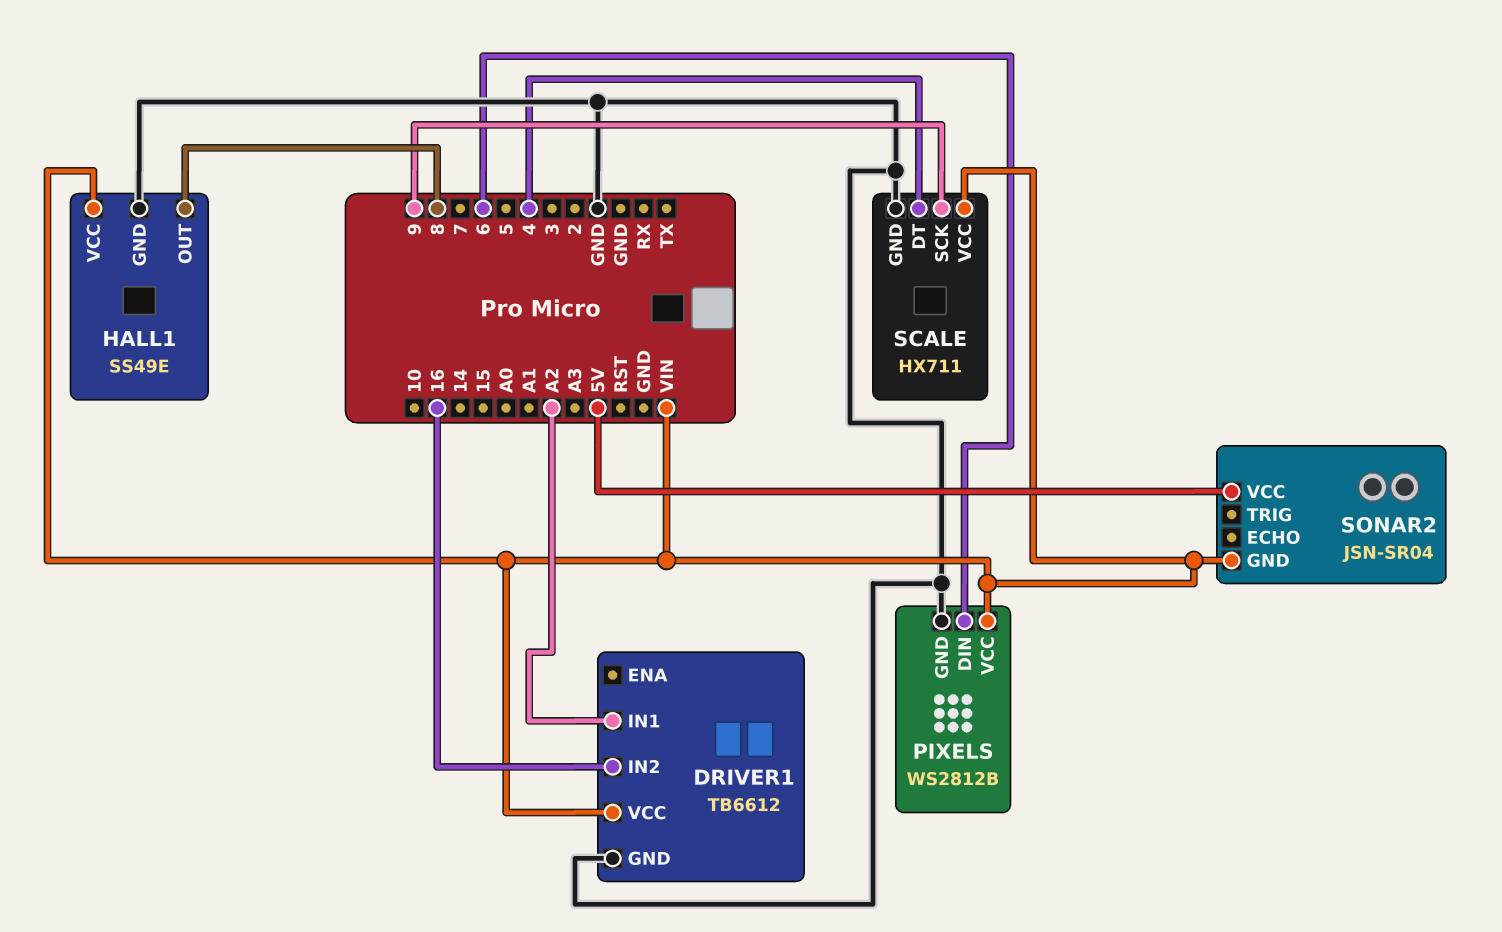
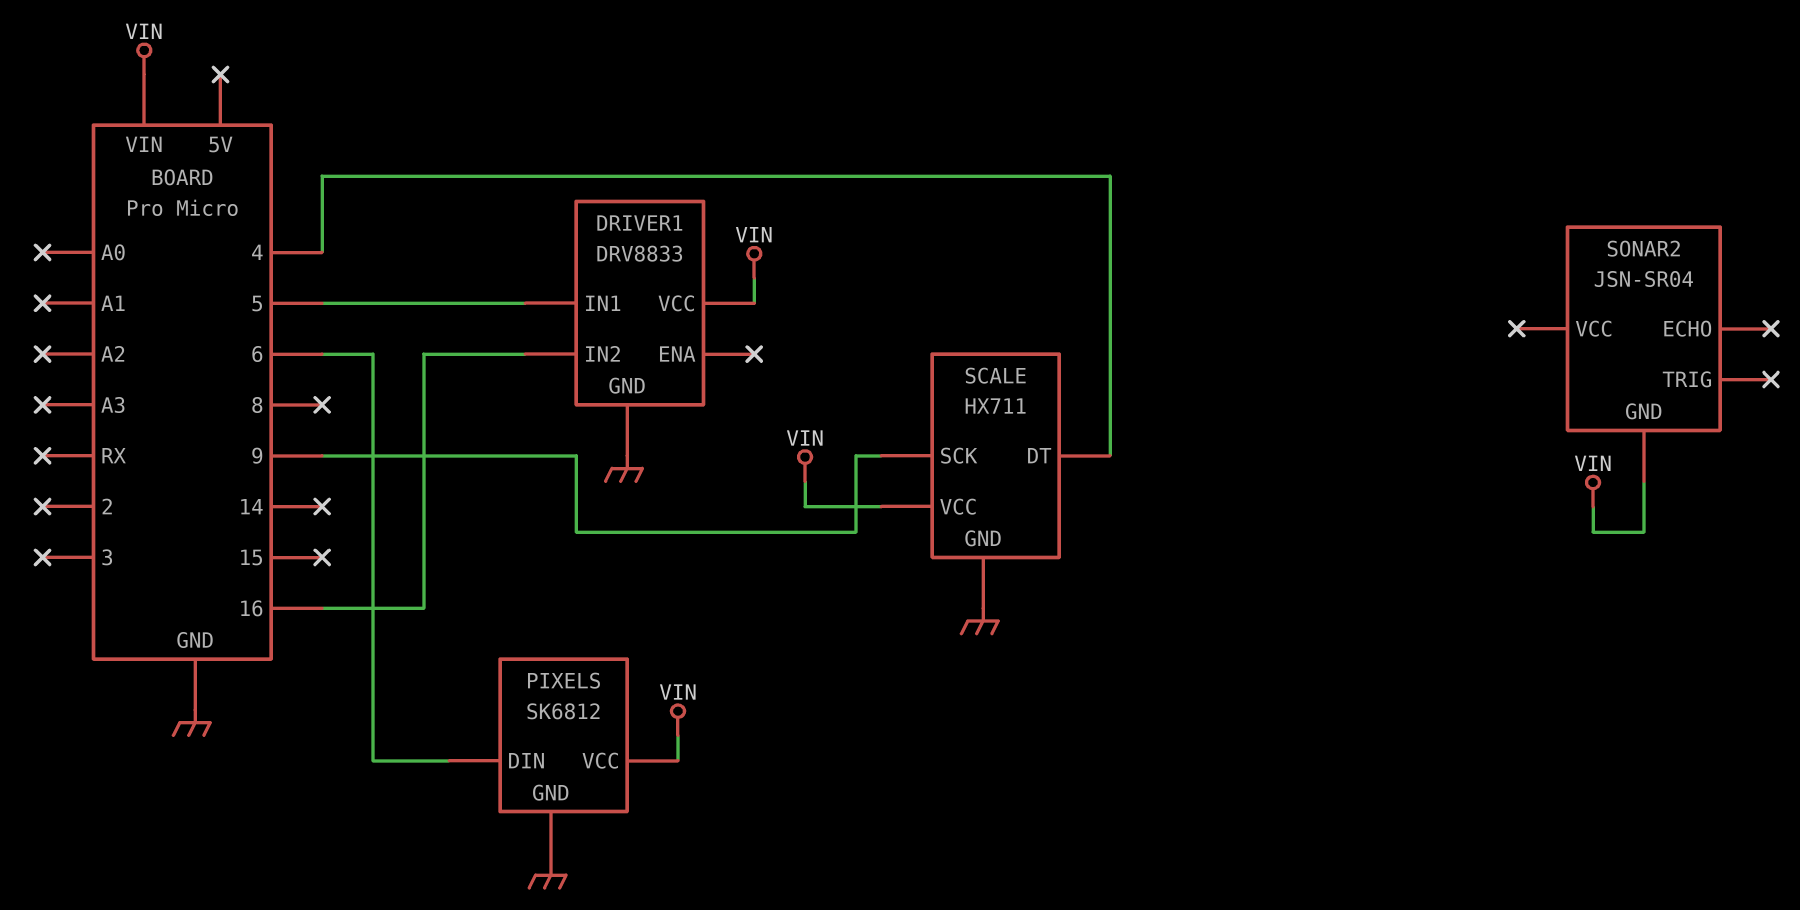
DRIVER1: TB6612 -> DRV8833
DRIVER1 pin IN1: A2 -> 5
HALL1: SS49E -> none
HALL1 pin GND: GND -> none
HALL1 pin OUT: 8 -> none
HALL1 pin VCC: VIN -> none
PIXELS: WS2812B -> SK6812
SONAR2 pin VCC: 5V -> none

